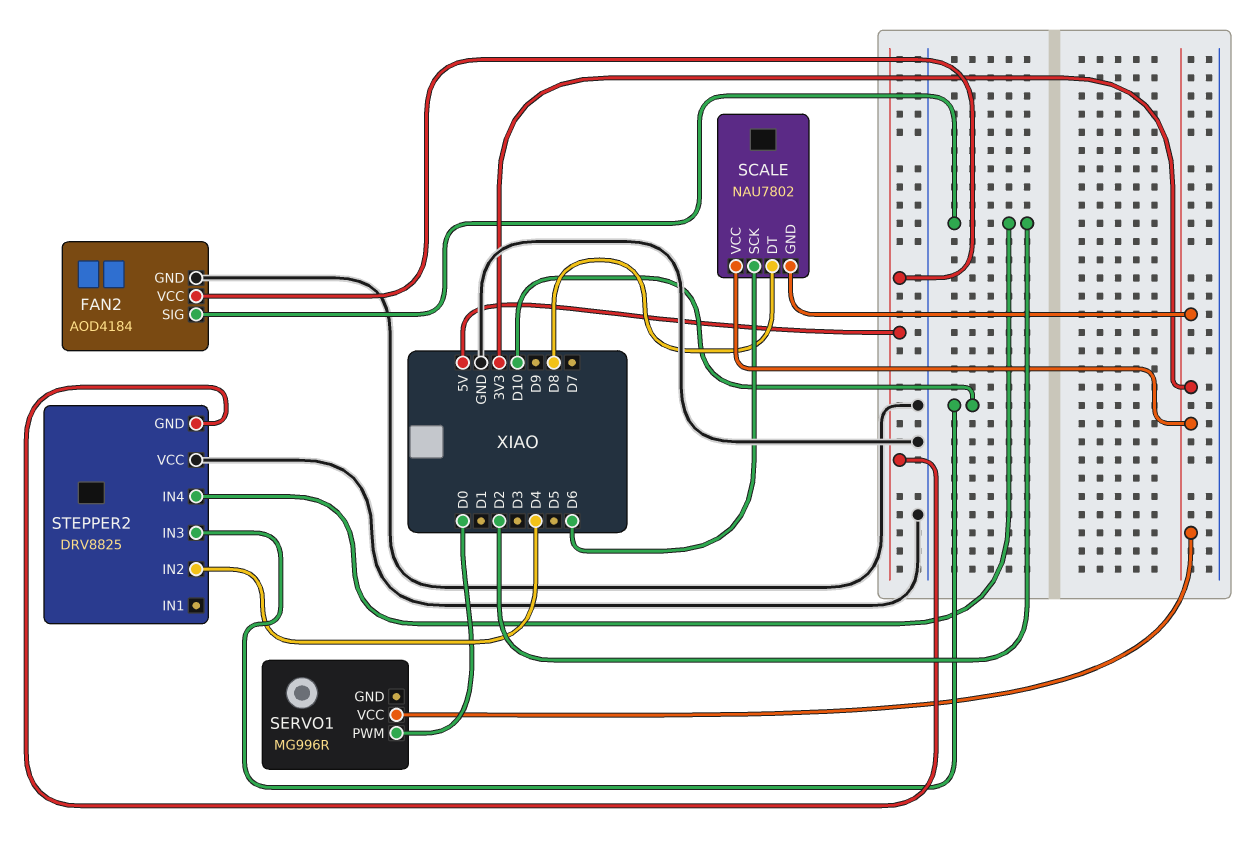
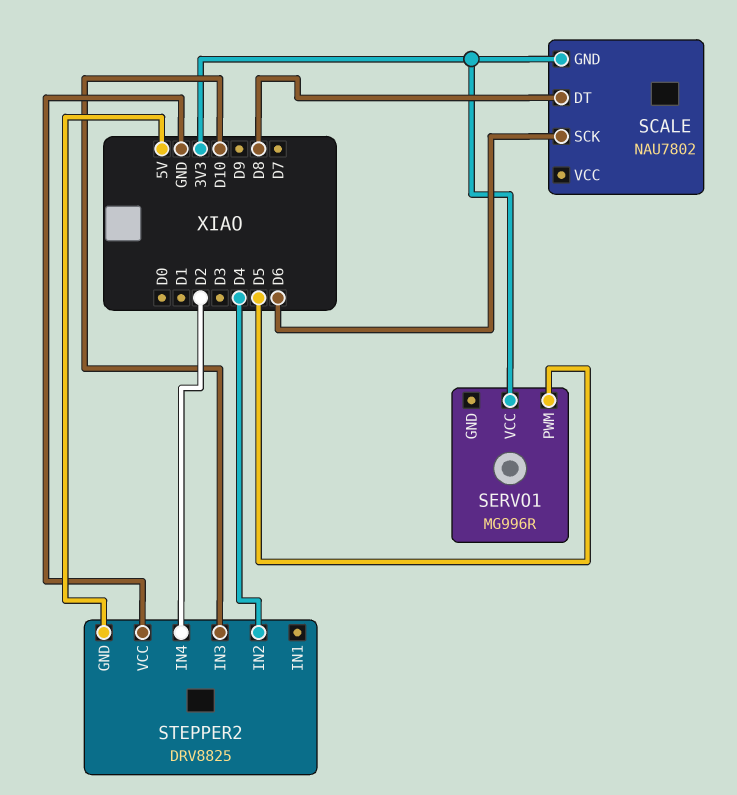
FAN2: AOD4184 -> none
FAN2 pin GND: GND -> none
FAN2 pin SIG: D2 -> none
FAN2 pin VCC: 5V -> none
SCALE pin VCC: 3V3 -> none
SERVO1 pin PWM: D0 -> D5

